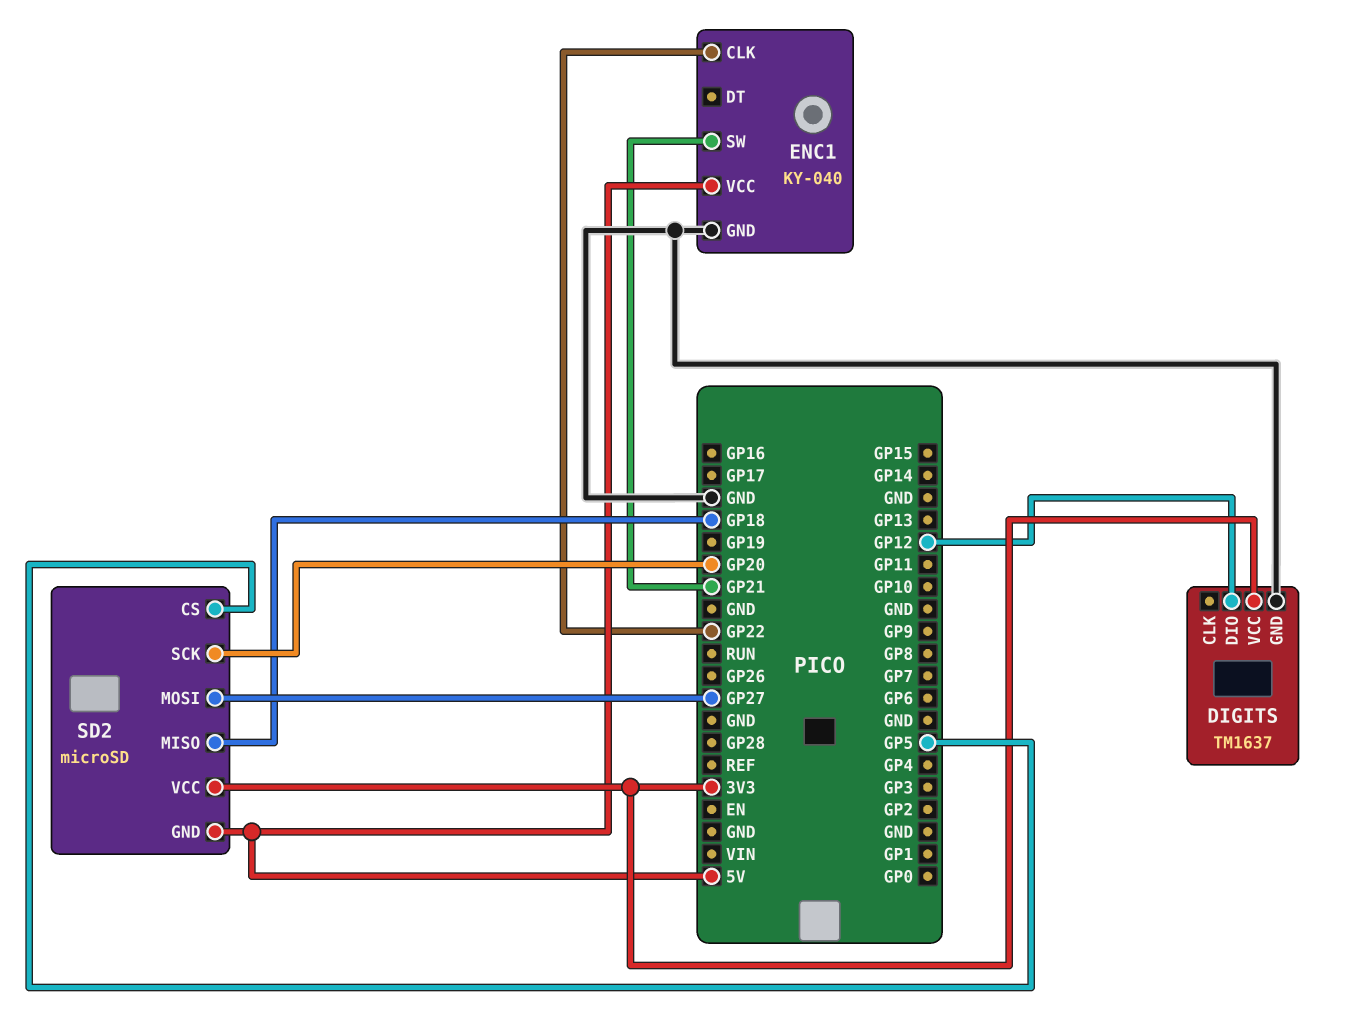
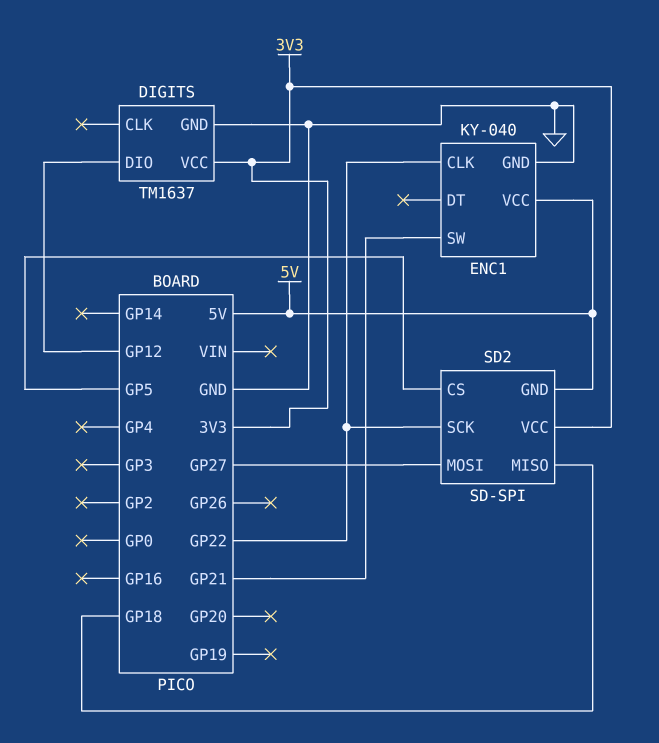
SD2: microSD -> SD-SPI
SD2 pin SCK: GP20 -> GP22

